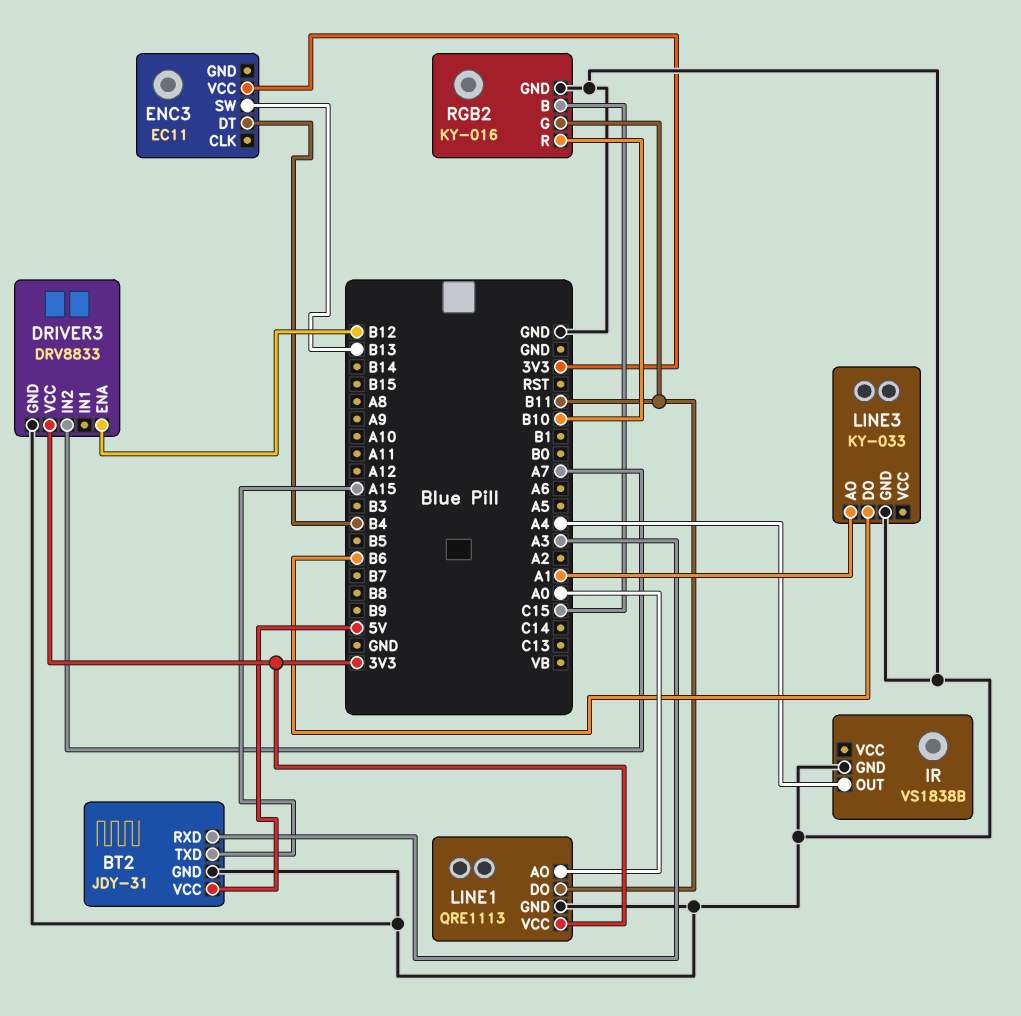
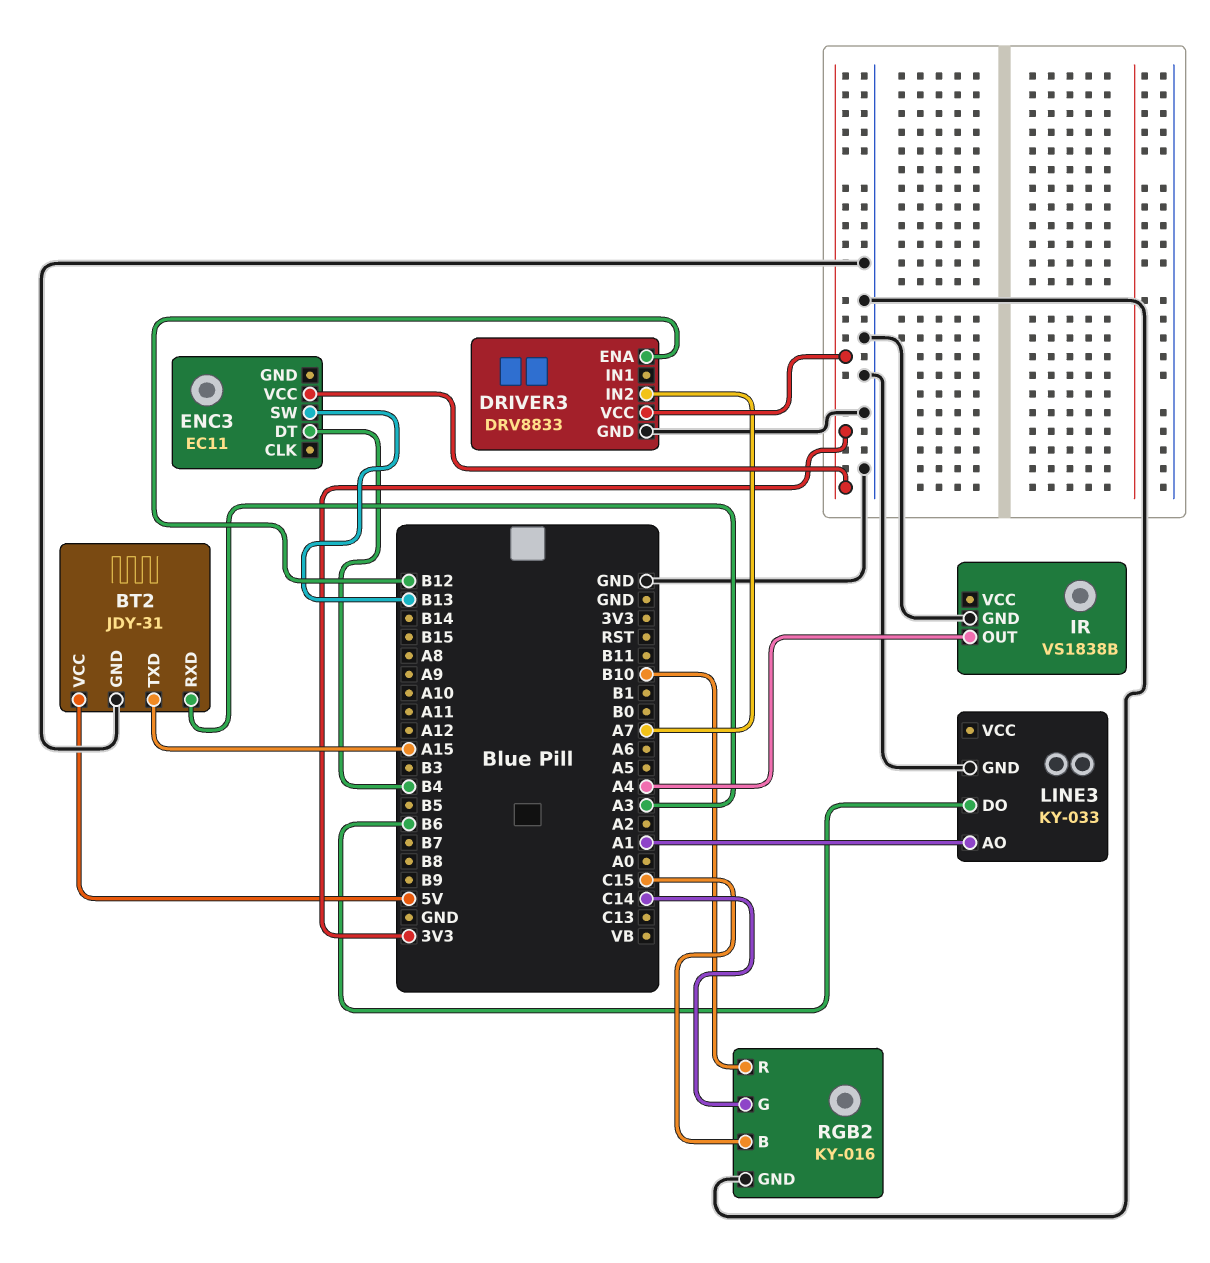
LINE1: QRE1113 -> none
LINE1 pin AO: A0 -> none
LINE1 pin DO: B11 -> none
LINE1 pin GND: GND -> none
LINE1 pin VCC: 3V3 -> none
RGB2 pin G: B11 -> C14

